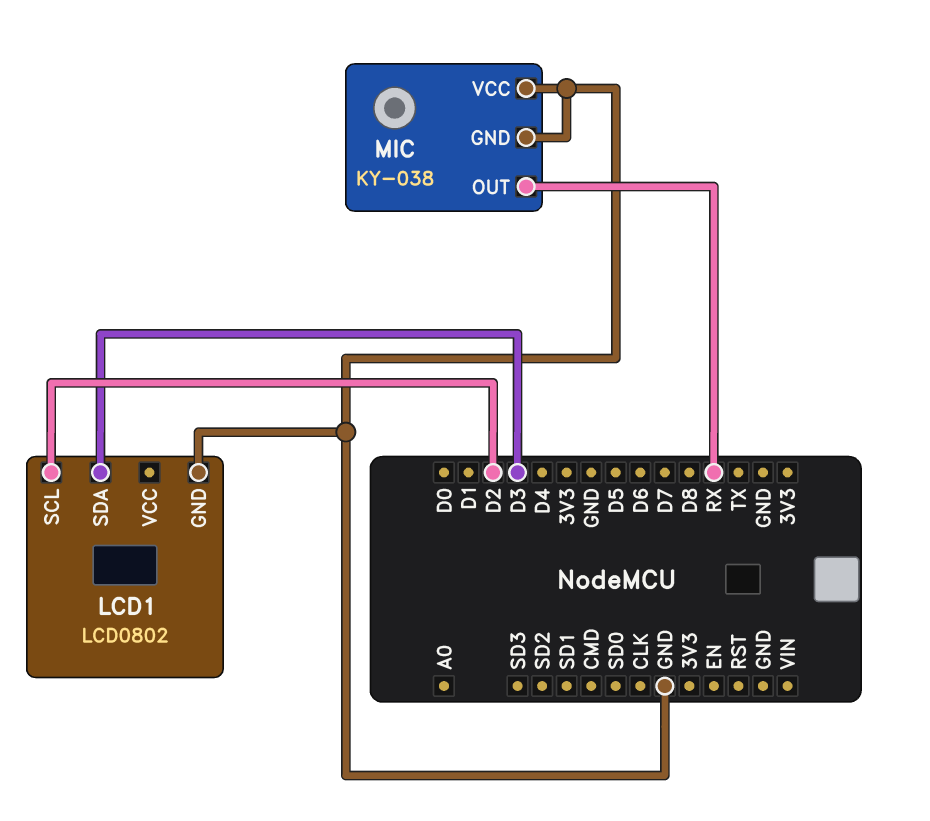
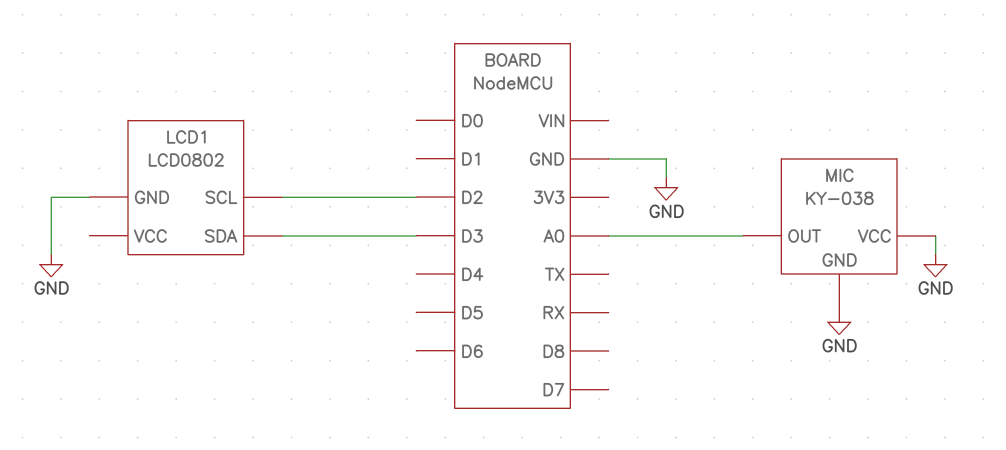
MIC pin OUT: RX -> A0

